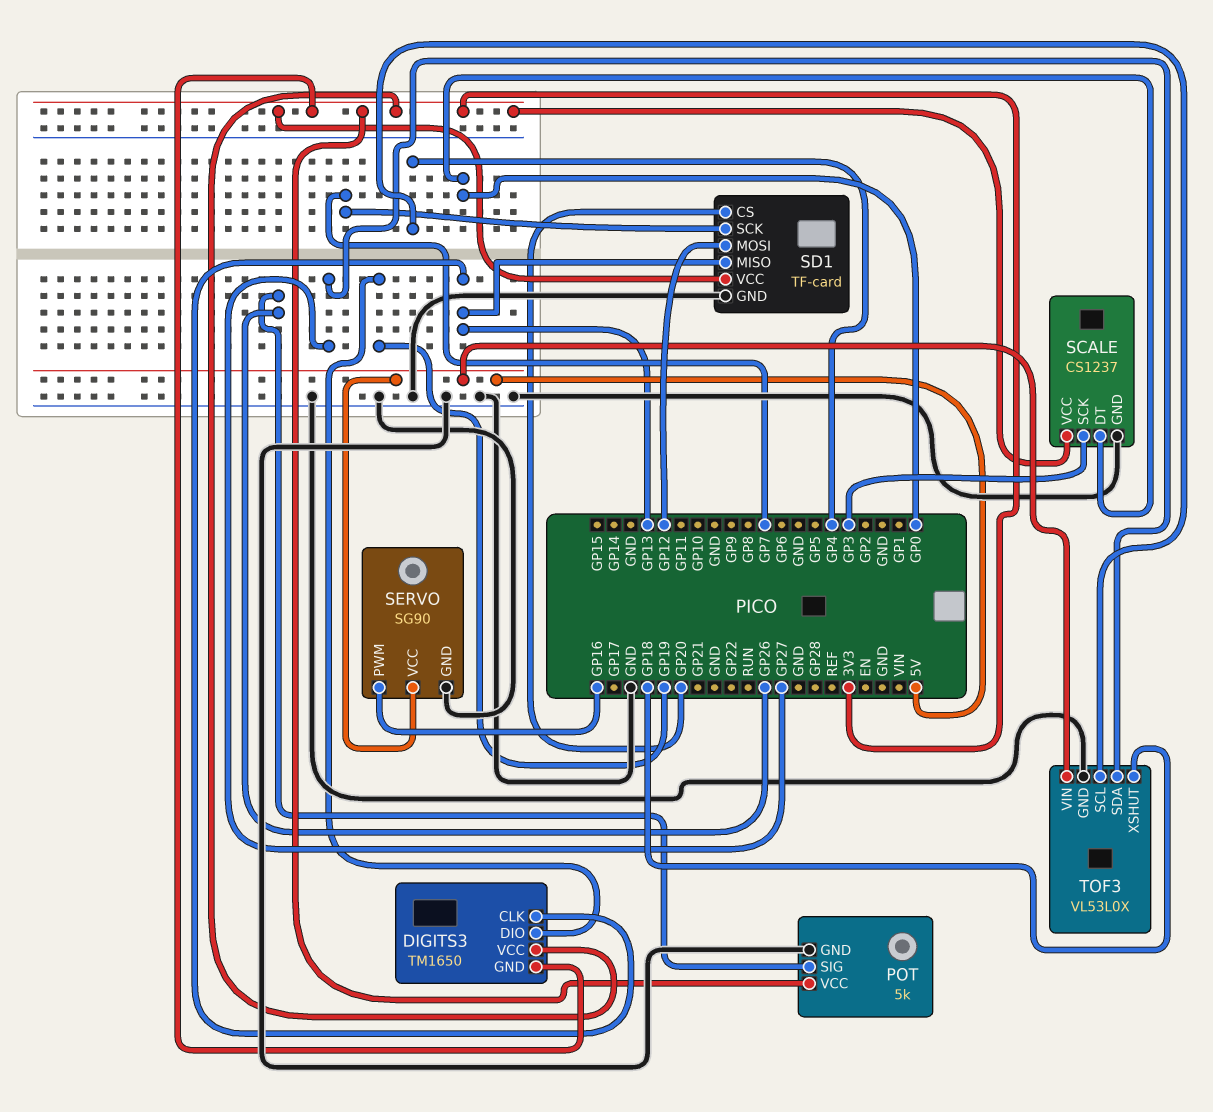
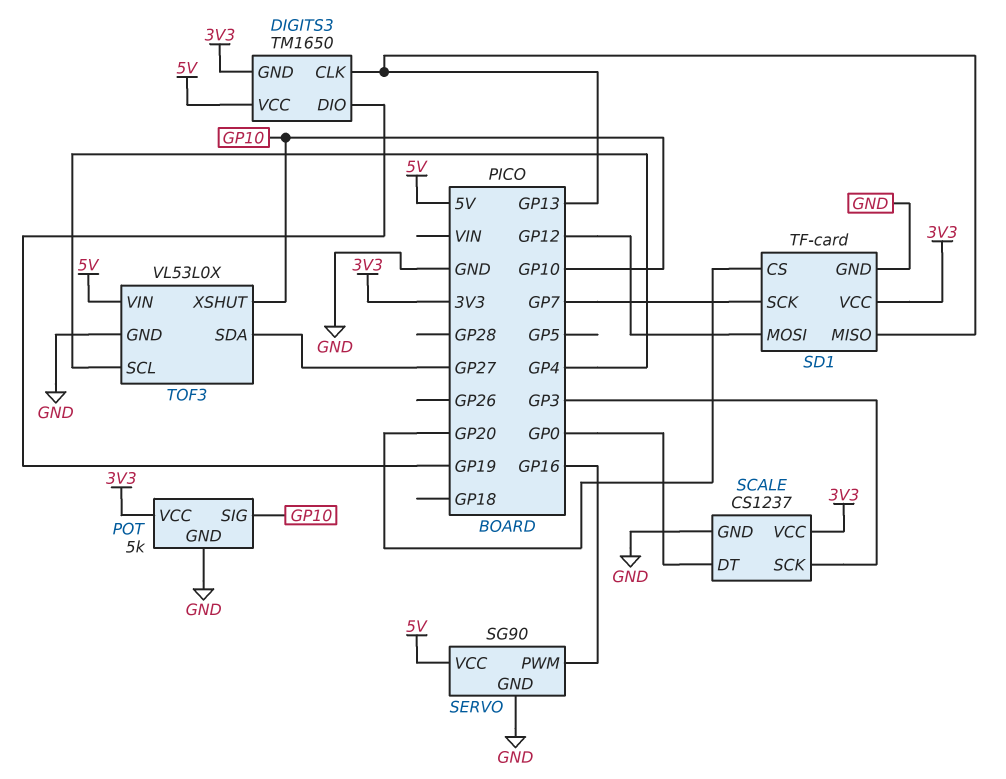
DIGITS3 pin VCC: 3V3 -> 5V
POT pin SIG: GP26 -> GP10
TOF3 pin XSHUT: GP18 -> GP10

